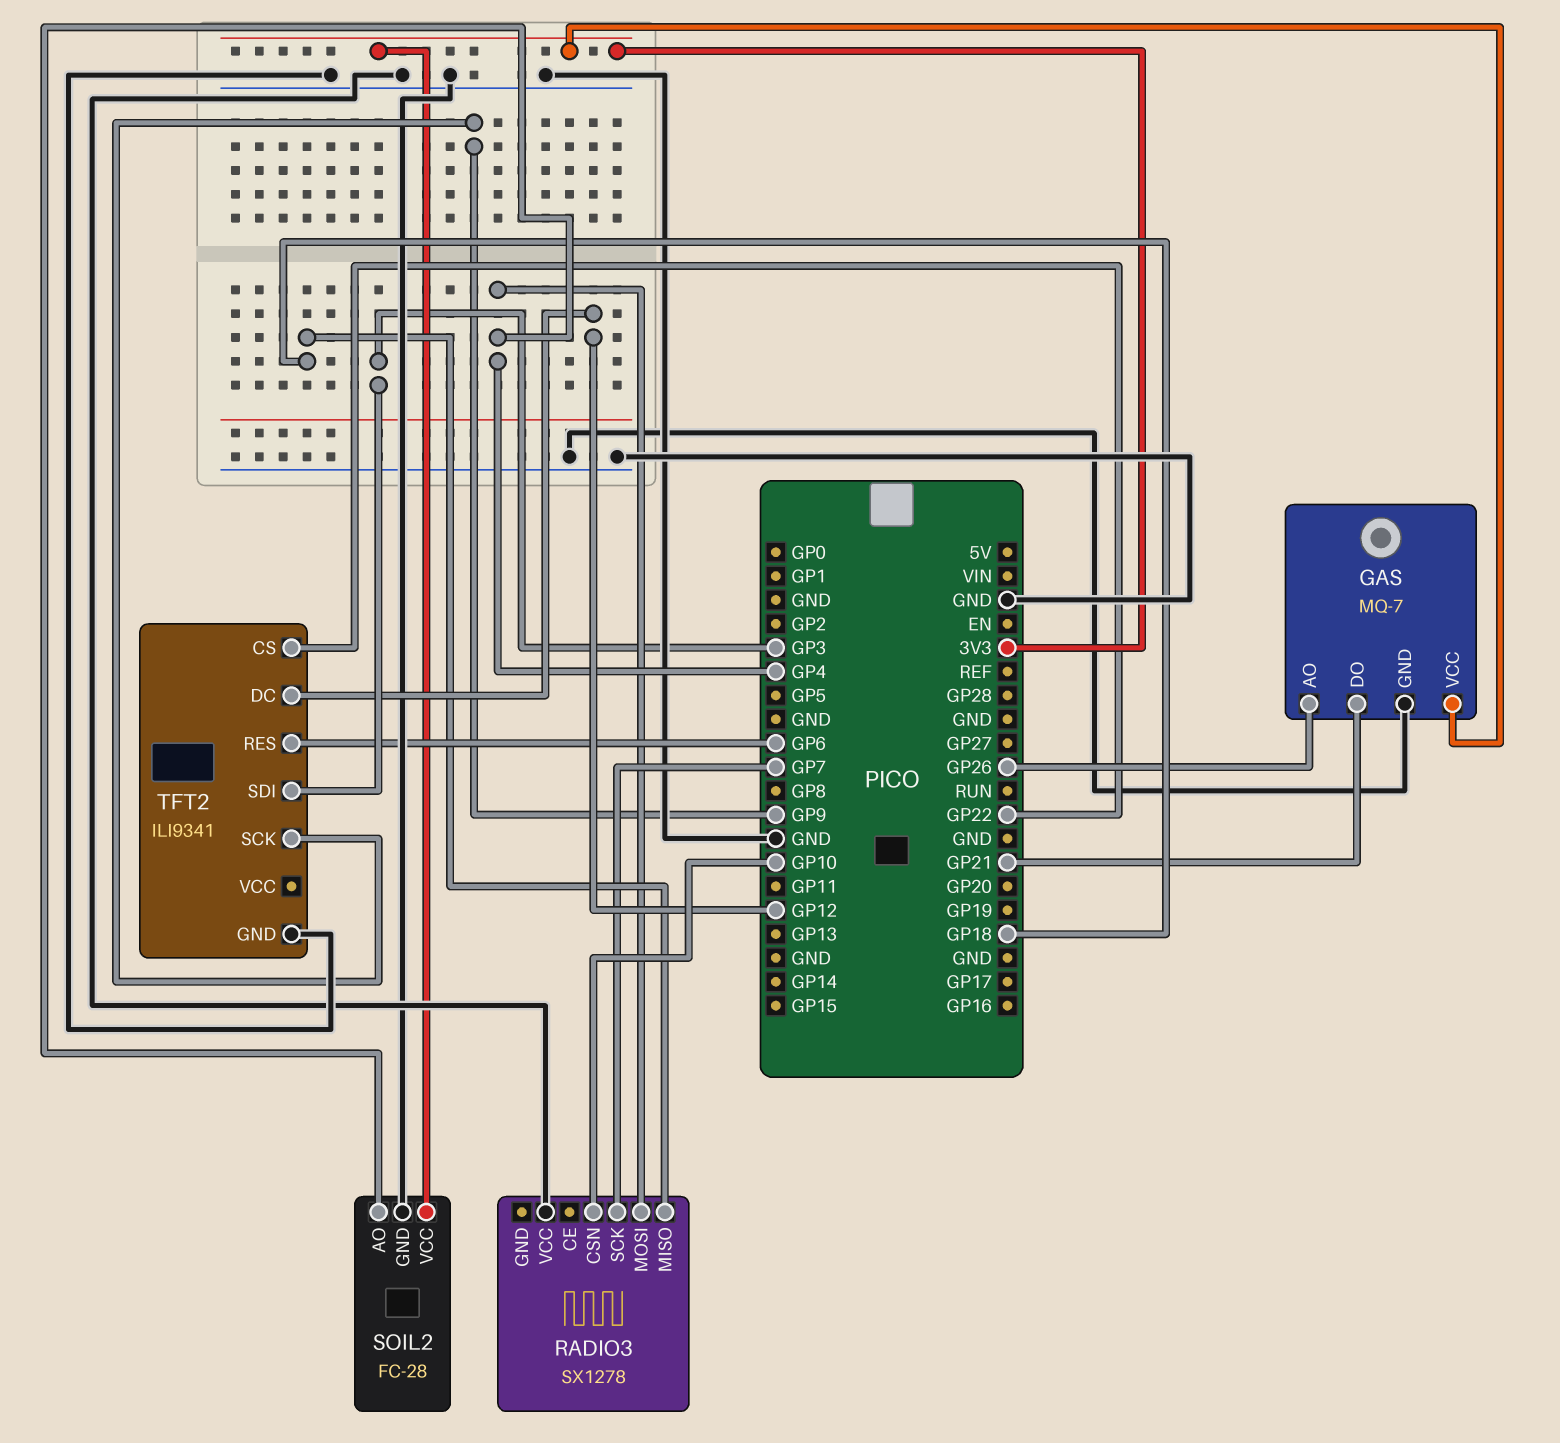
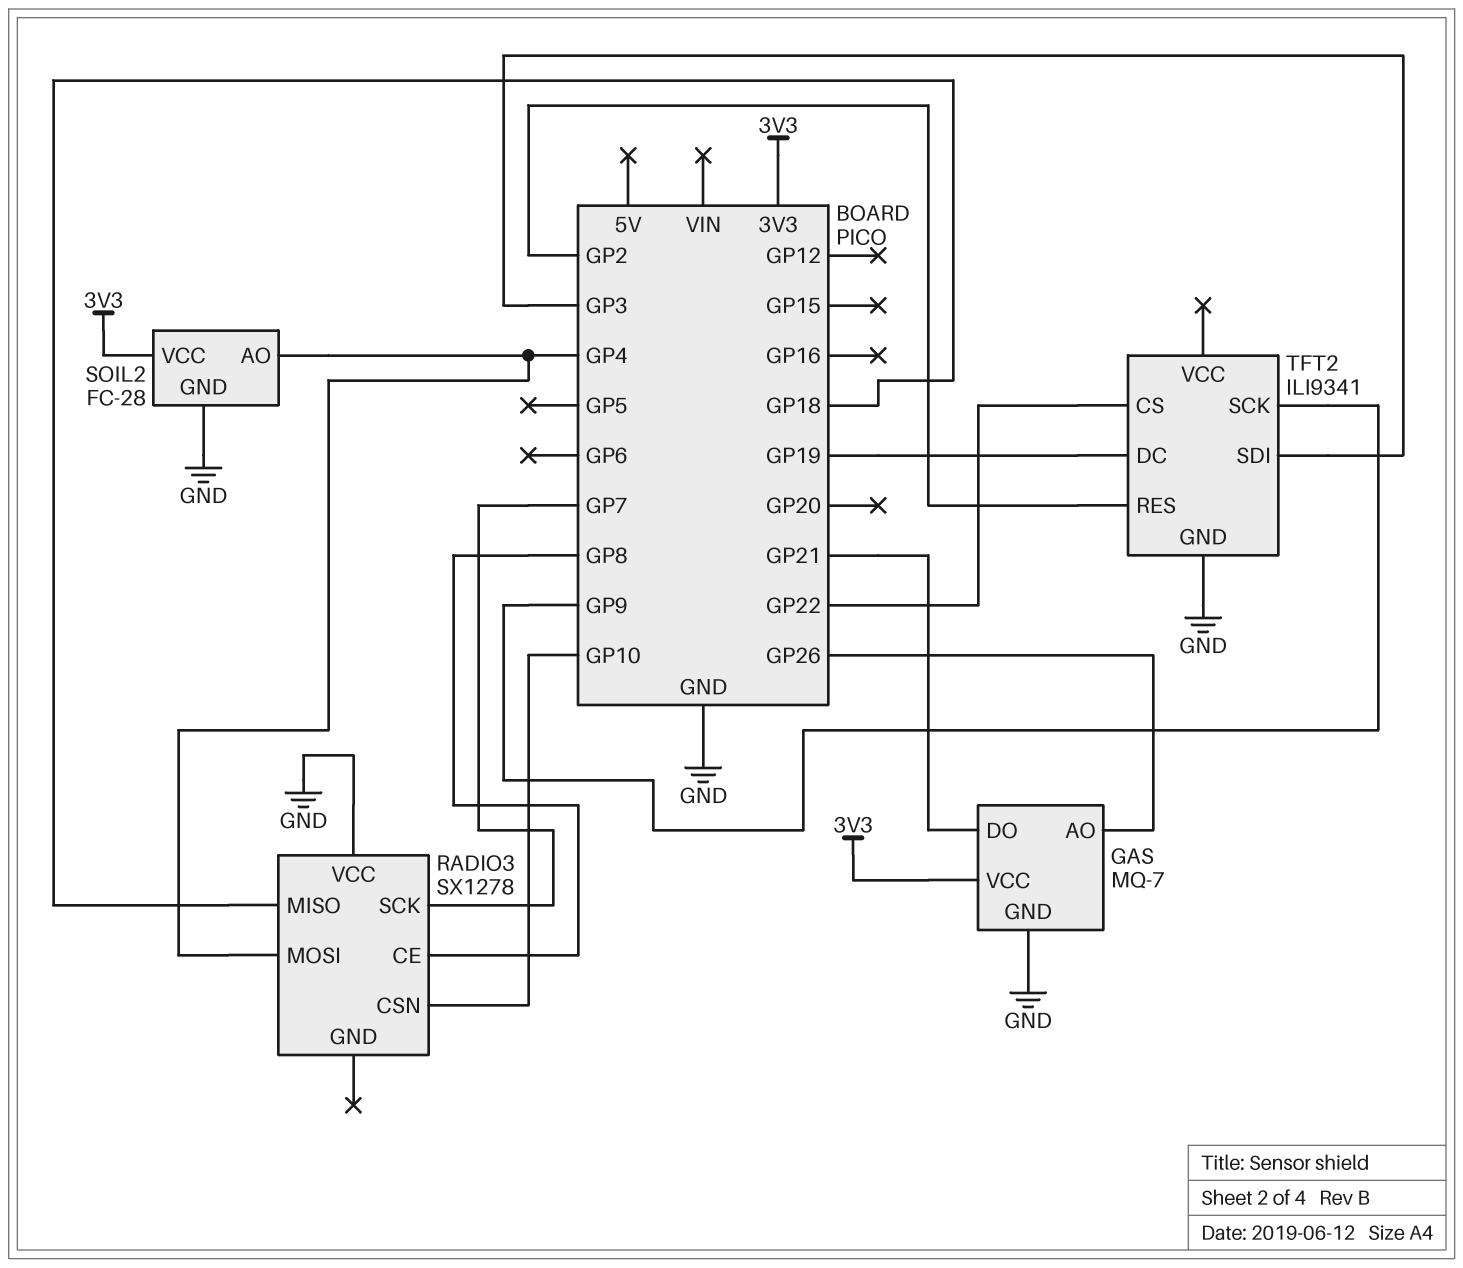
RADIO3 pin CE: none -> GP8
TFT2 pin DC: GP12 -> GP19
TFT2 pin RES: GP6 -> GP2

